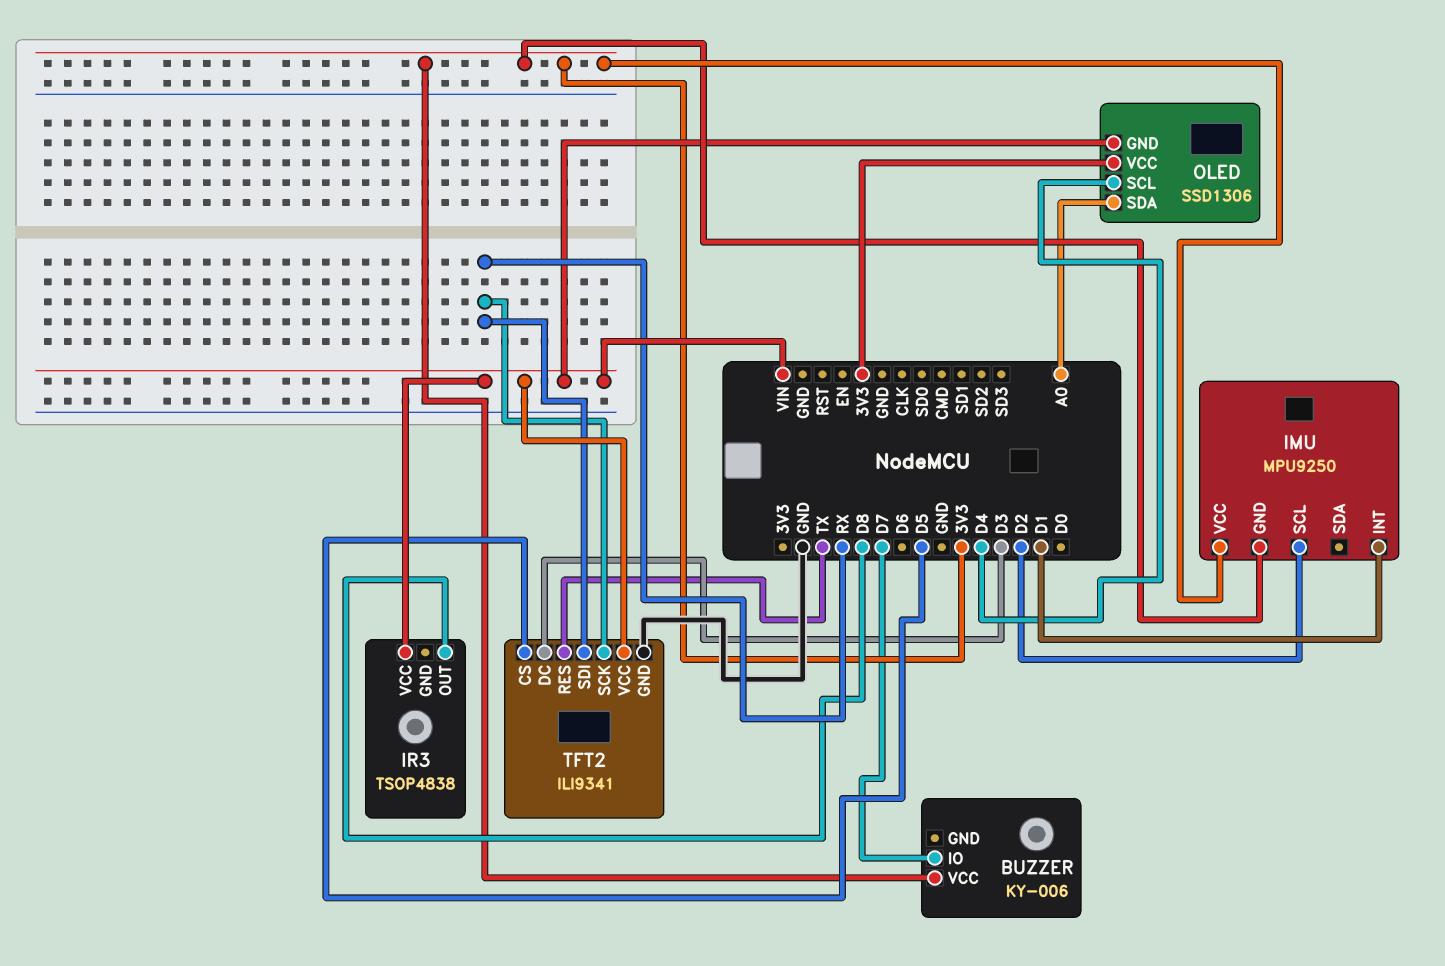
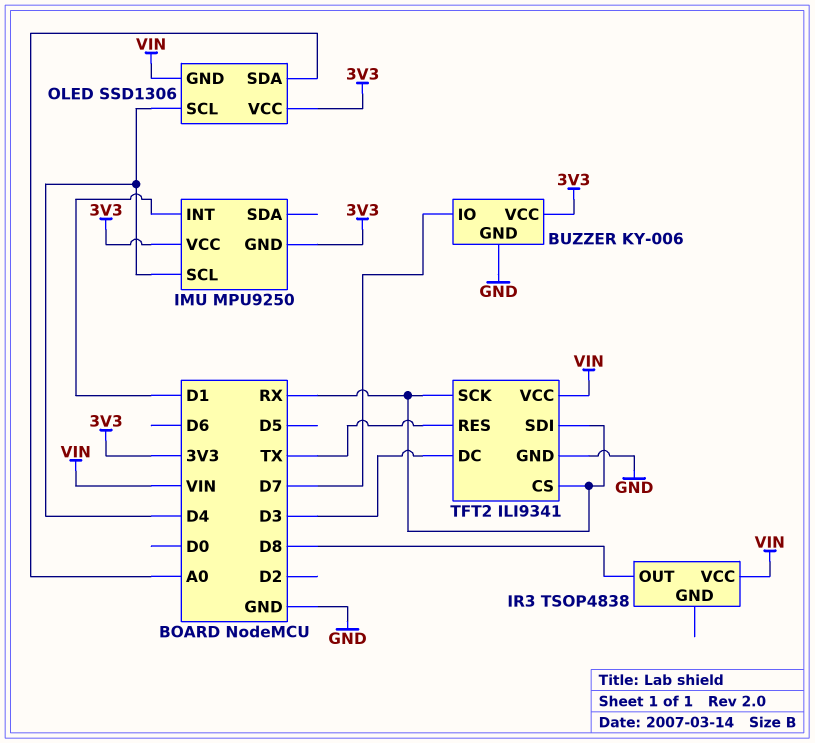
BUZZER pin GND: none -> GND
IMU pin SCL: D2 -> D4
TFT2 pin CS: D5 -> RX

